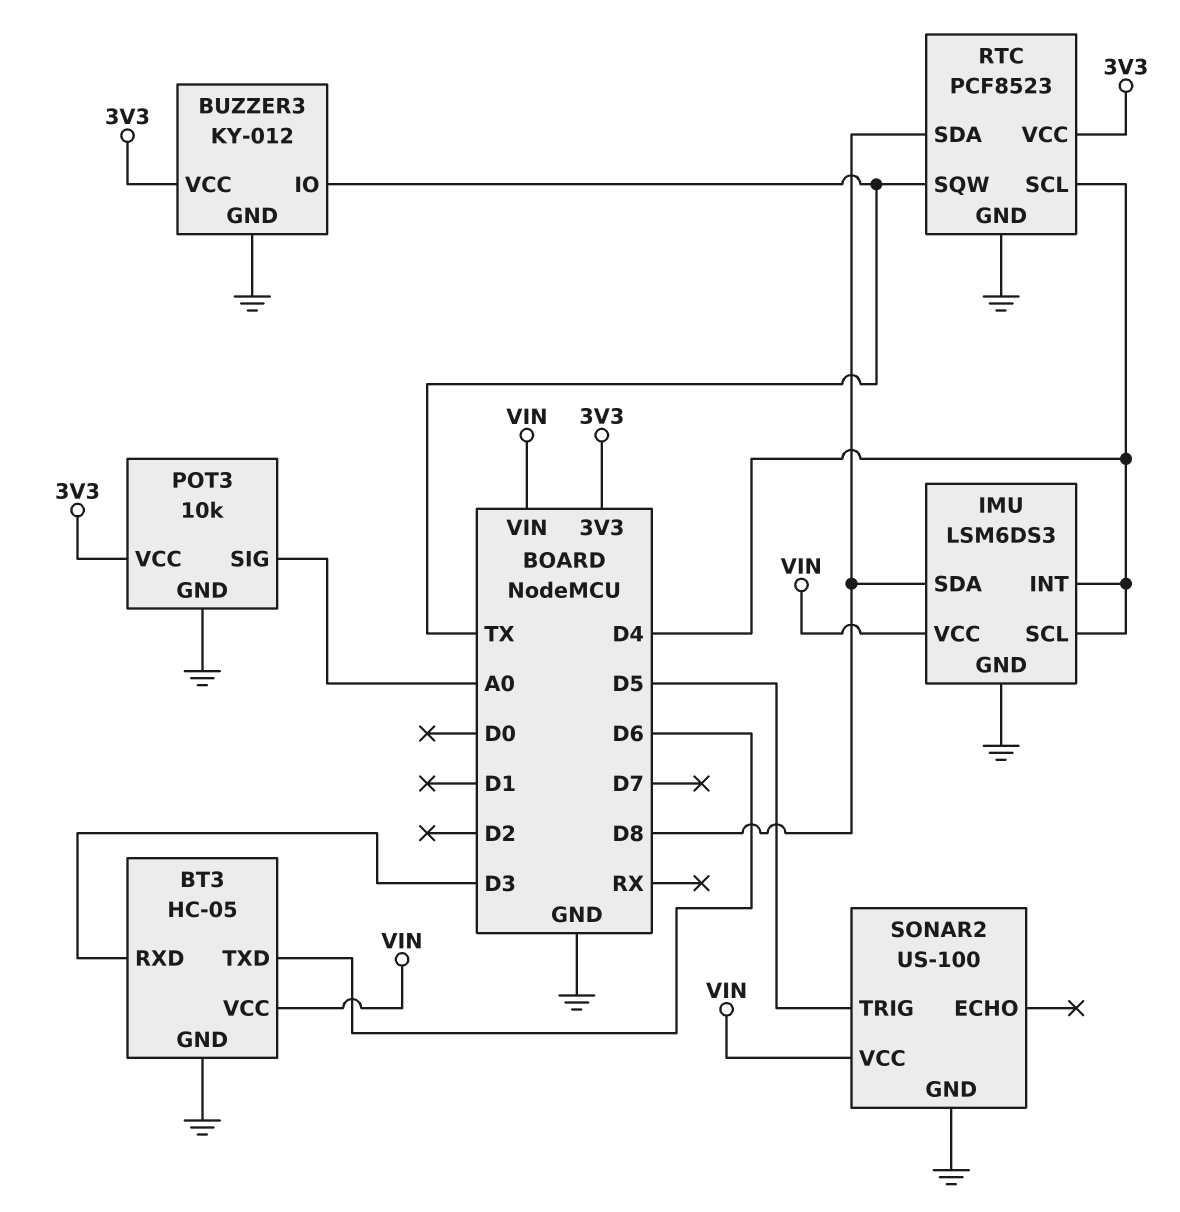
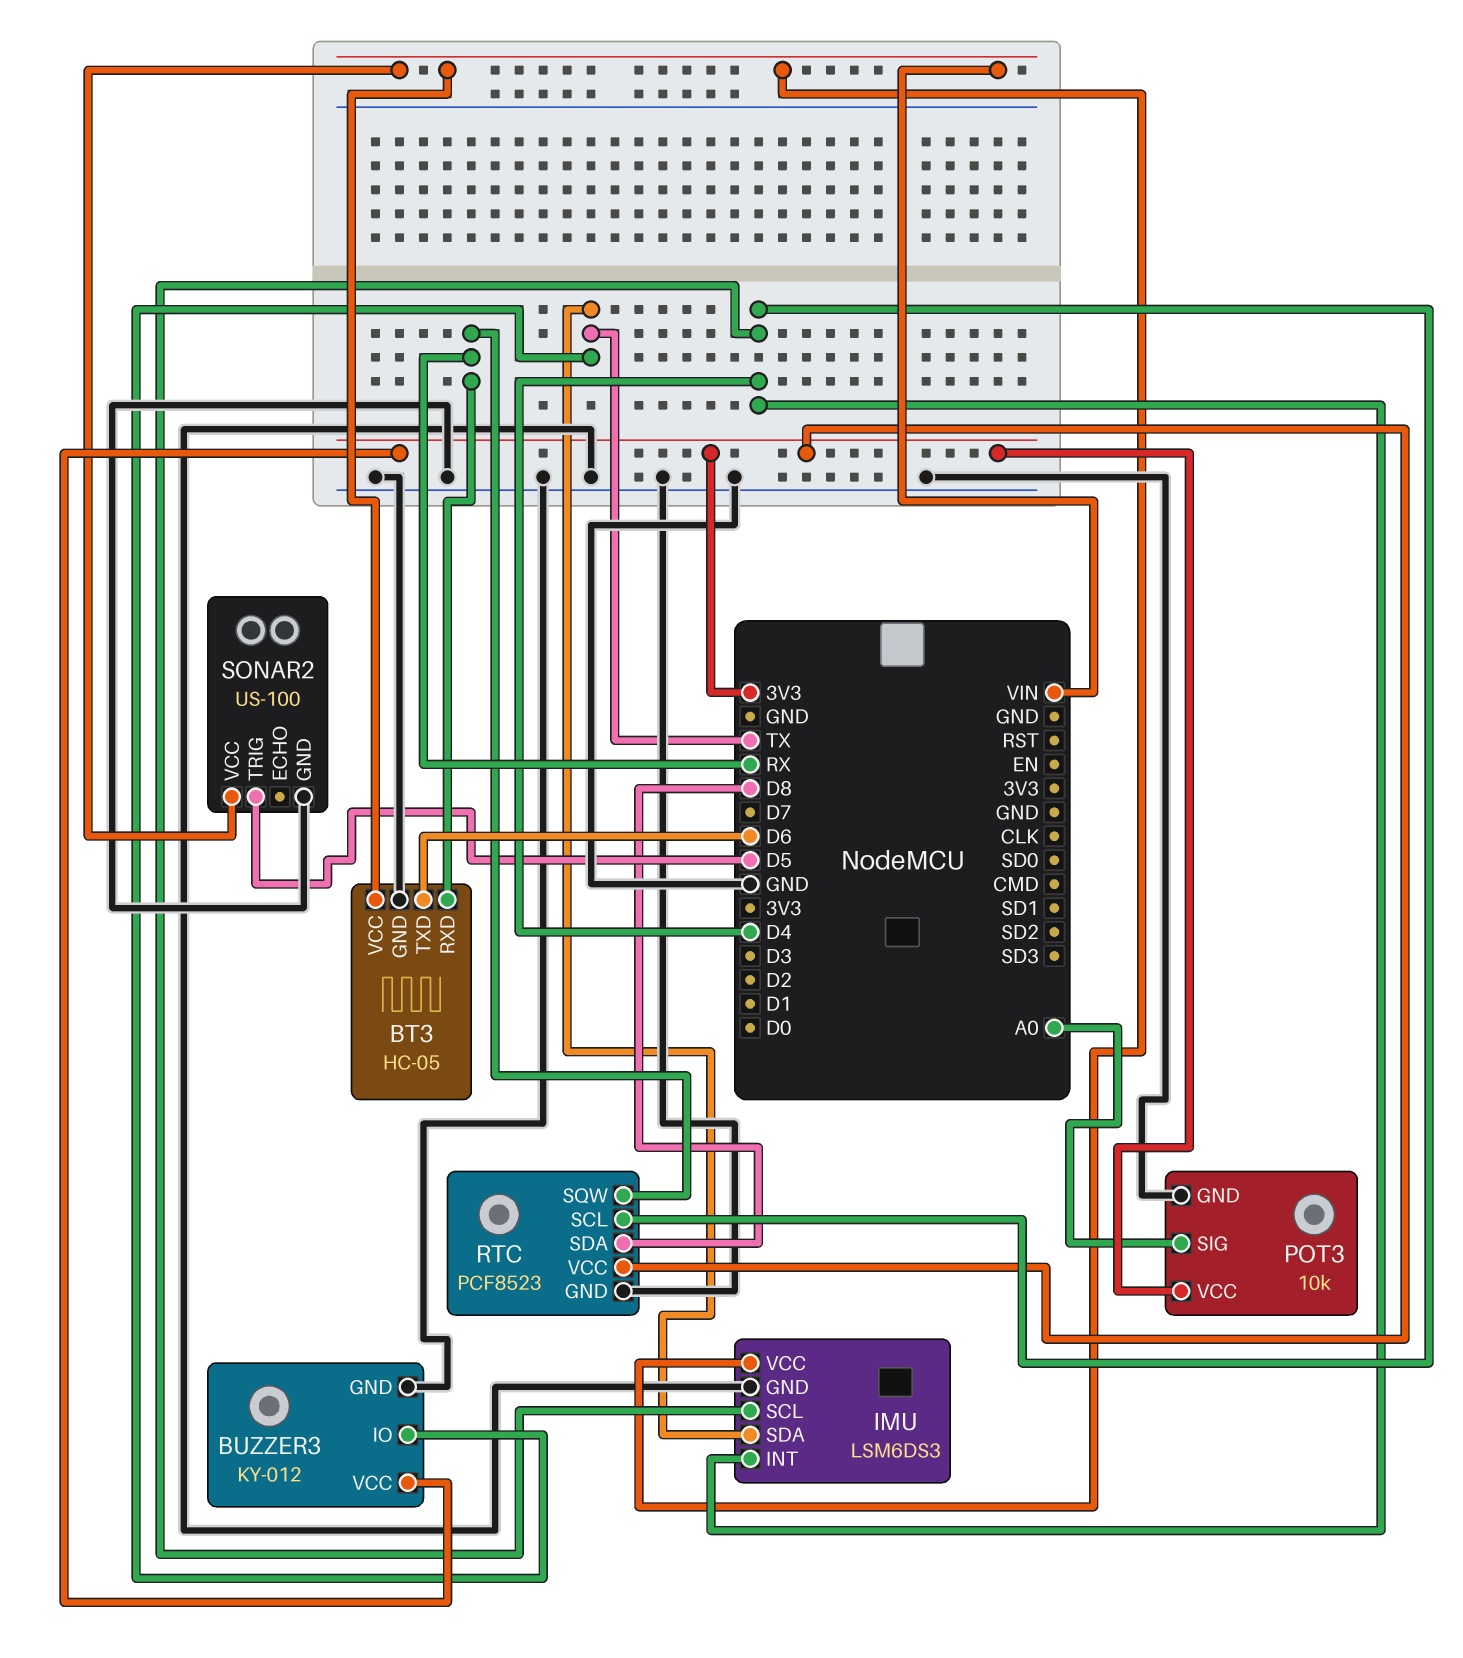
BT3 pin RXD: D3 -> RX
IMU pin SDA: D8 -> TX
RTC pin SQW: TX -> RX

